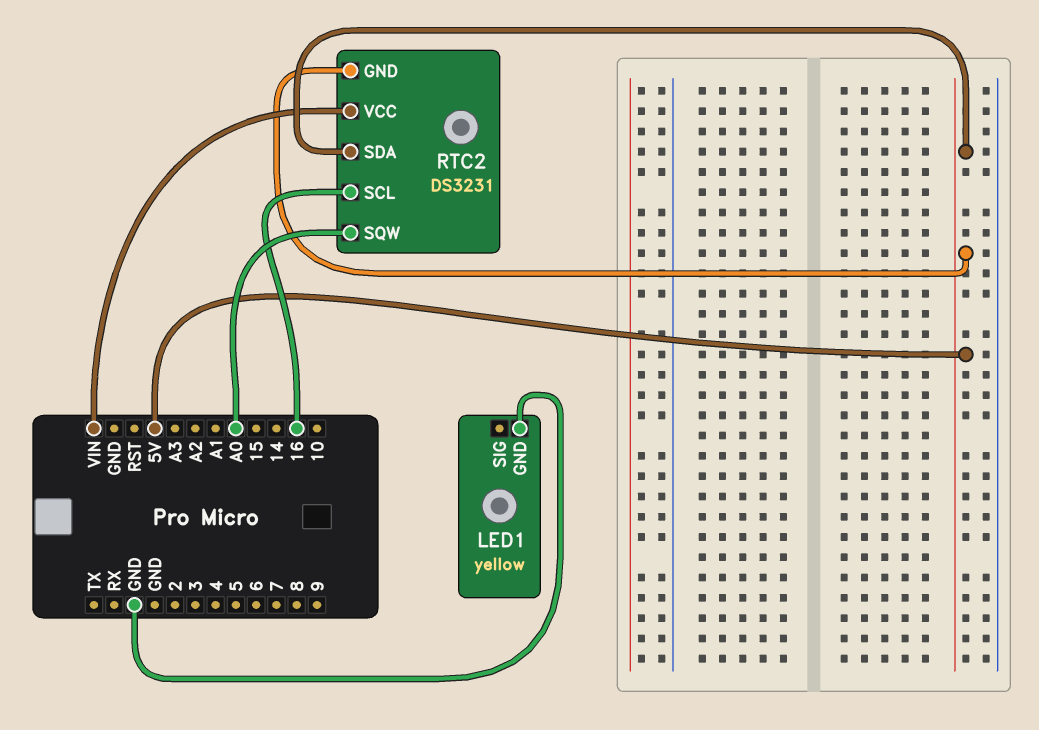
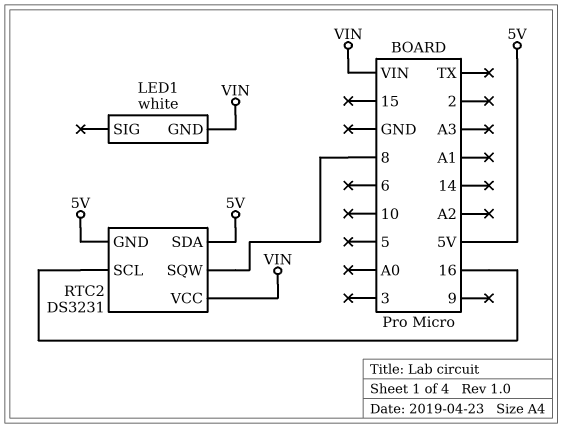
LED1: yellow -> white
LED1 pin GND: GND -> VIN
RTC2 pin SQW: A0 -> 8

